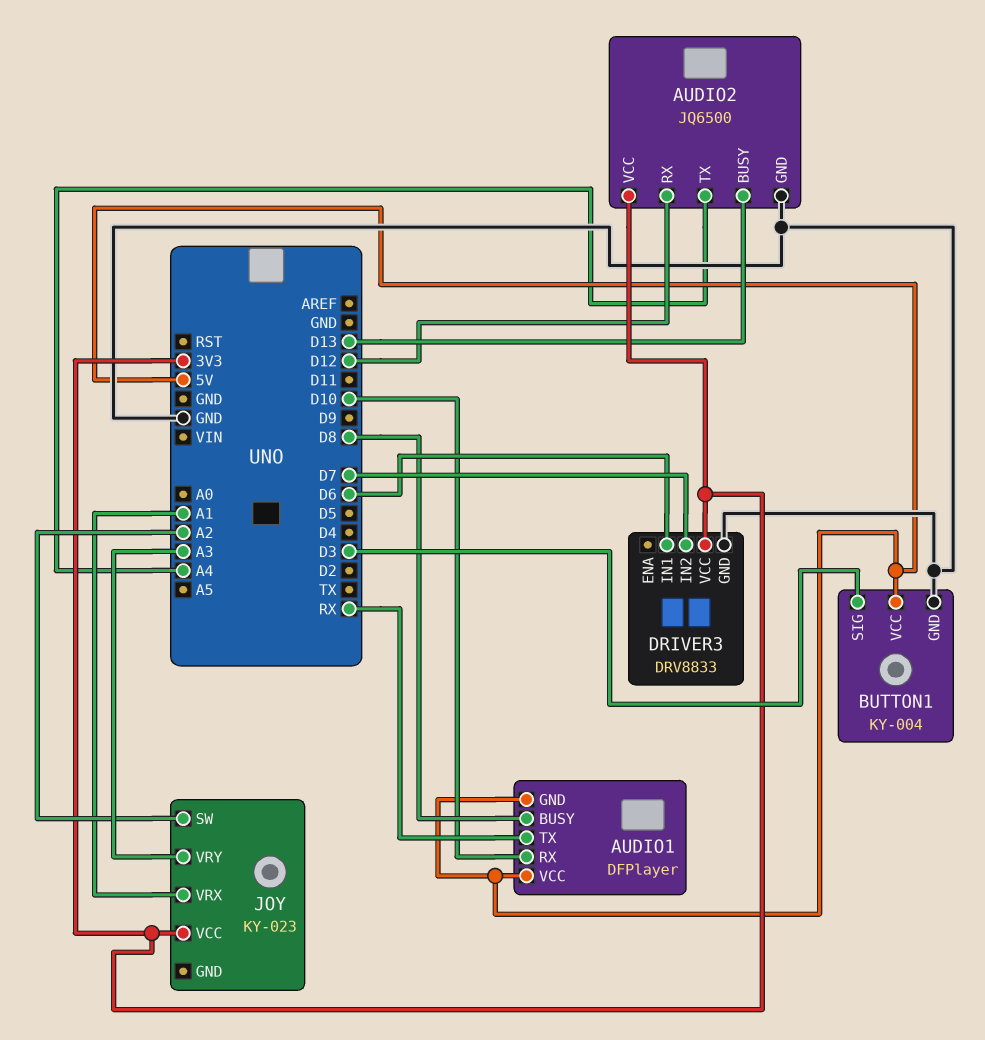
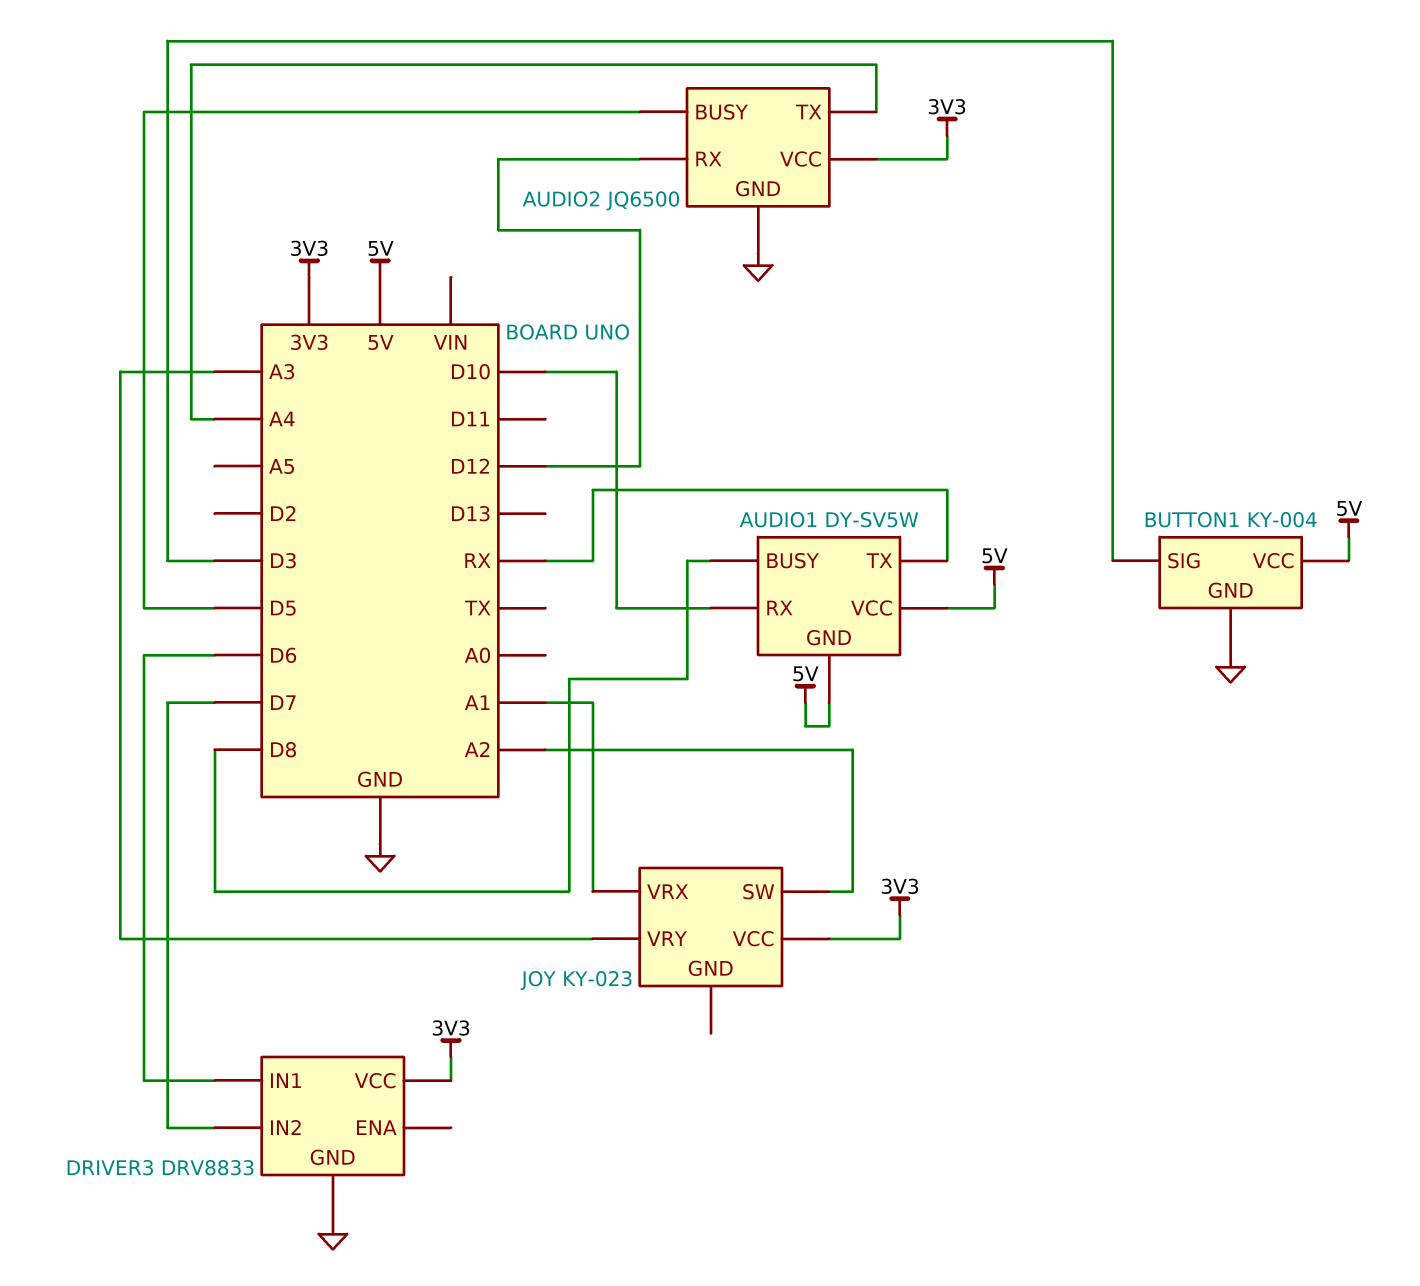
AUDIO1: DFPlayer -> DY-SV5W
AUDIO2 pin BUSY: D13 -> D5

